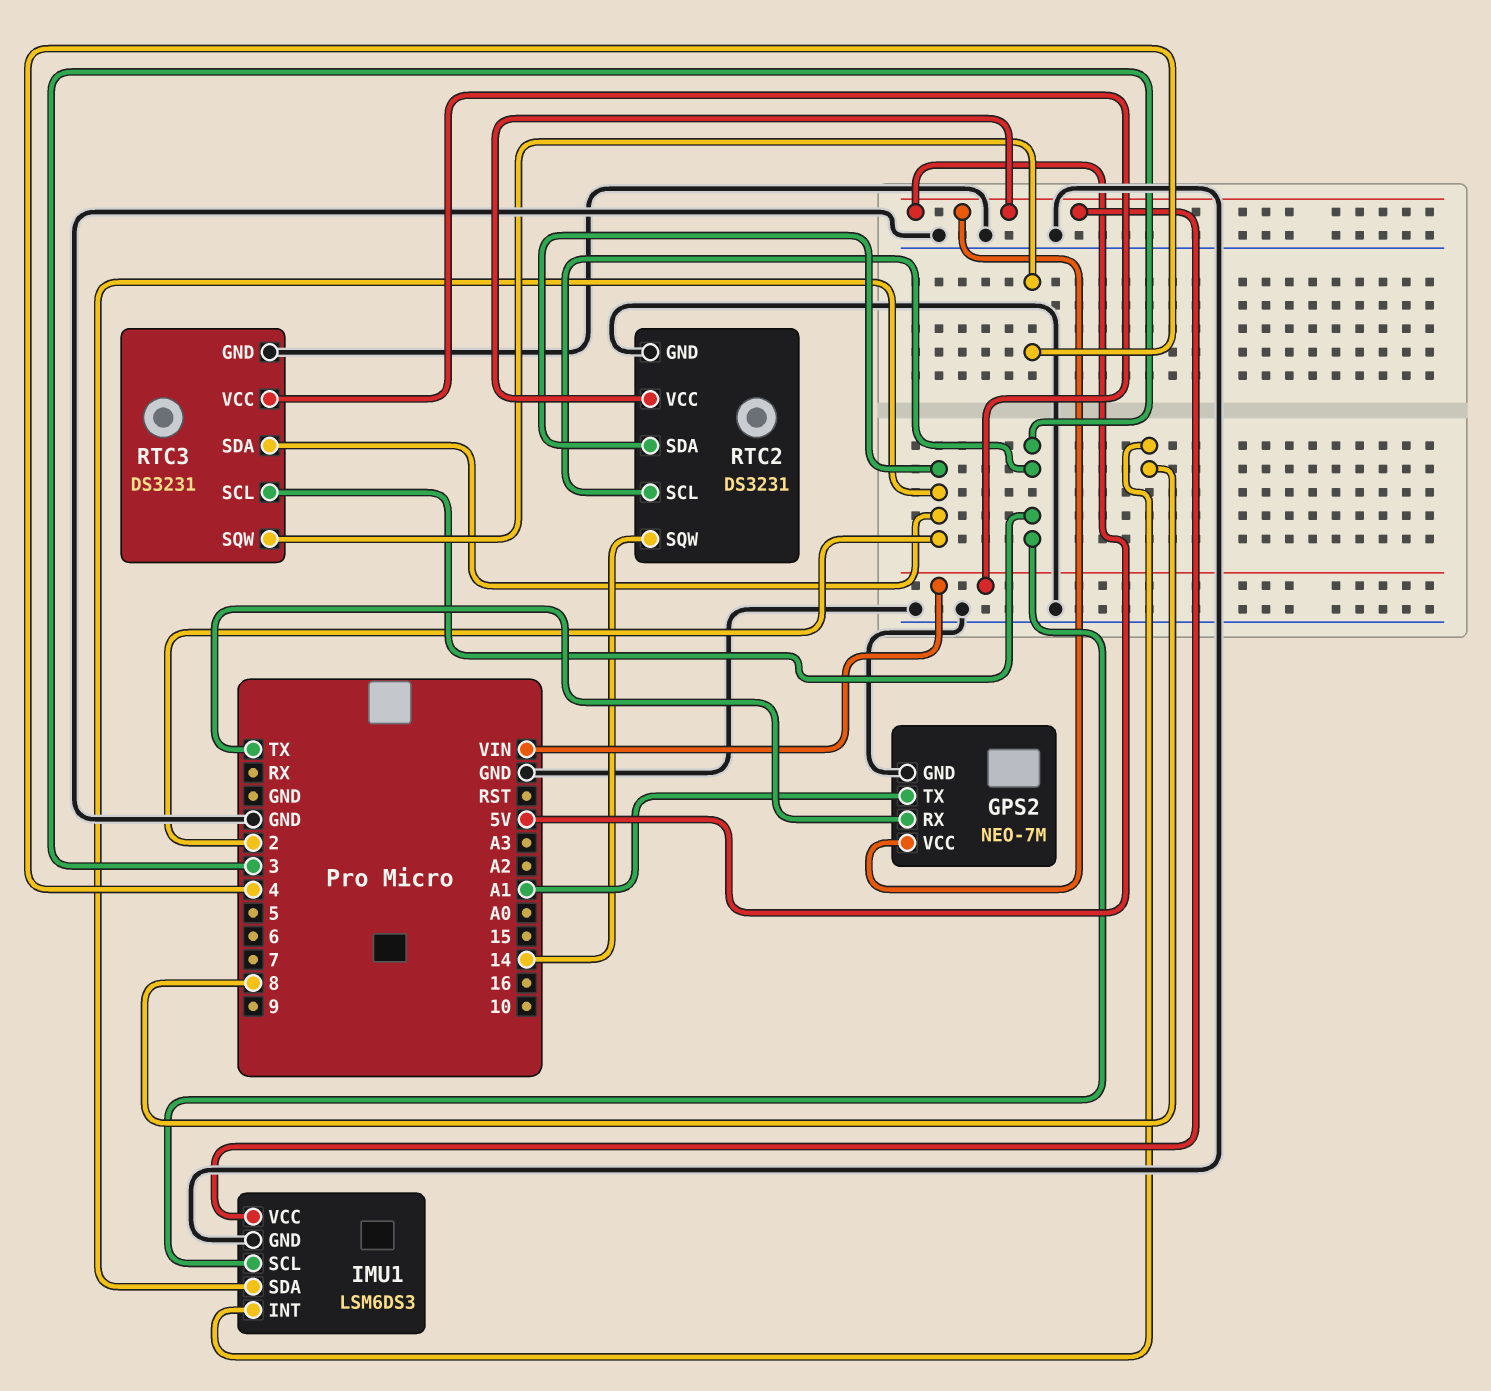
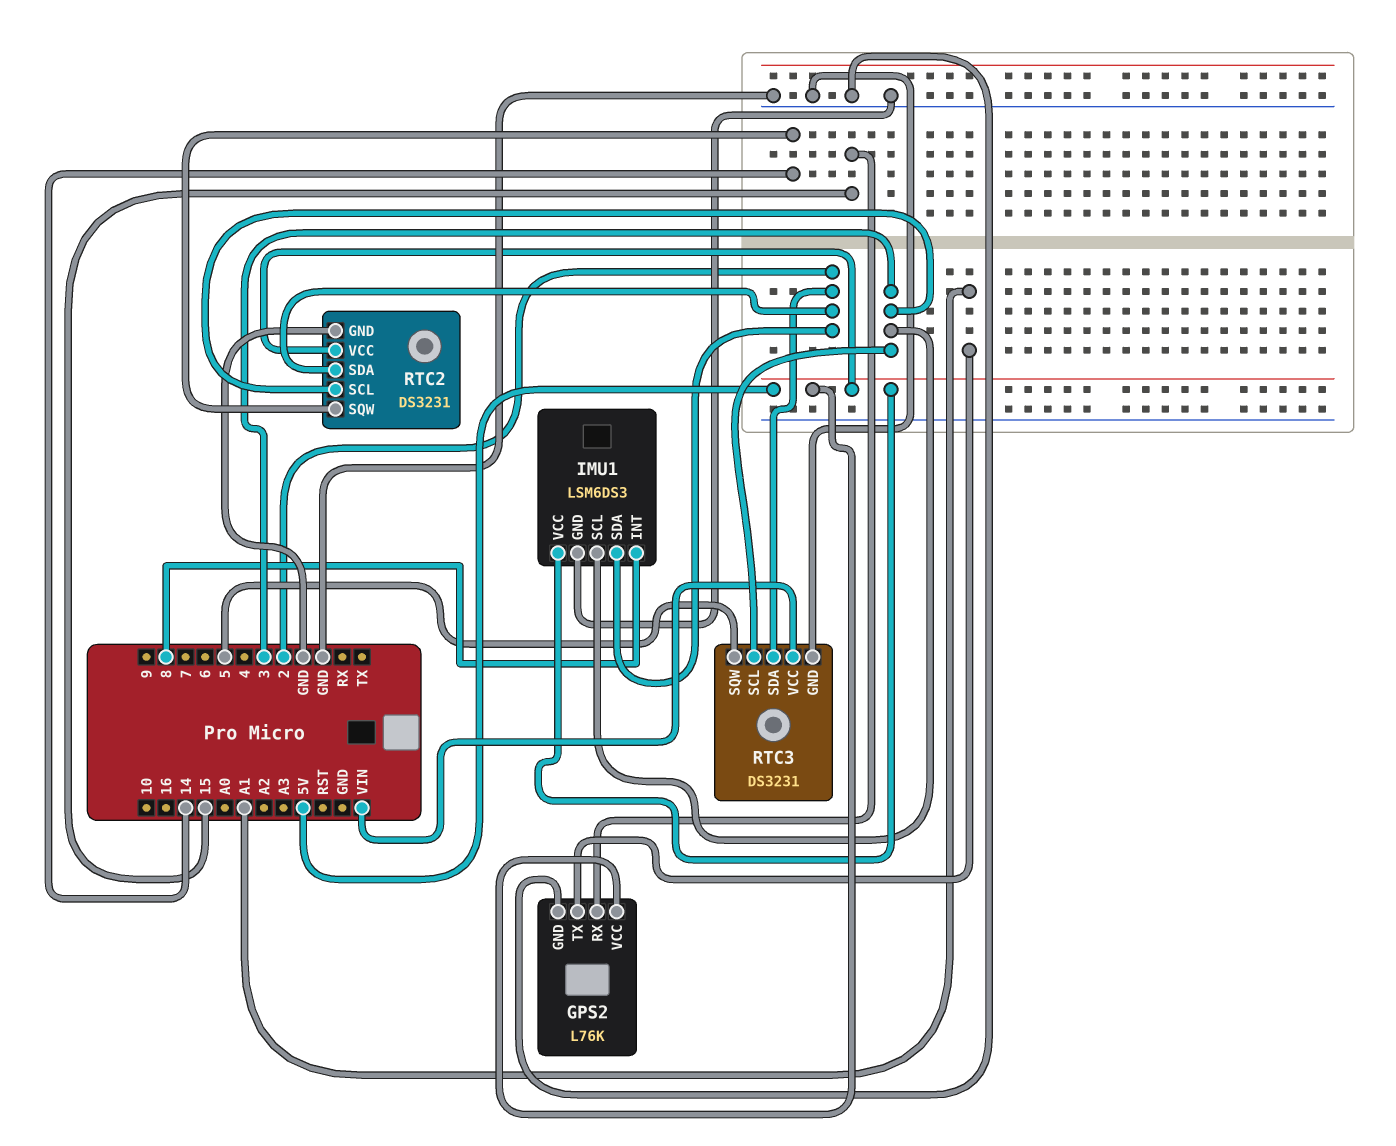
GPS2: NEO-7M -> L76K
GPS2 pin RX: TX -> 15
RTC3 pin SQW: 4 -> 5

